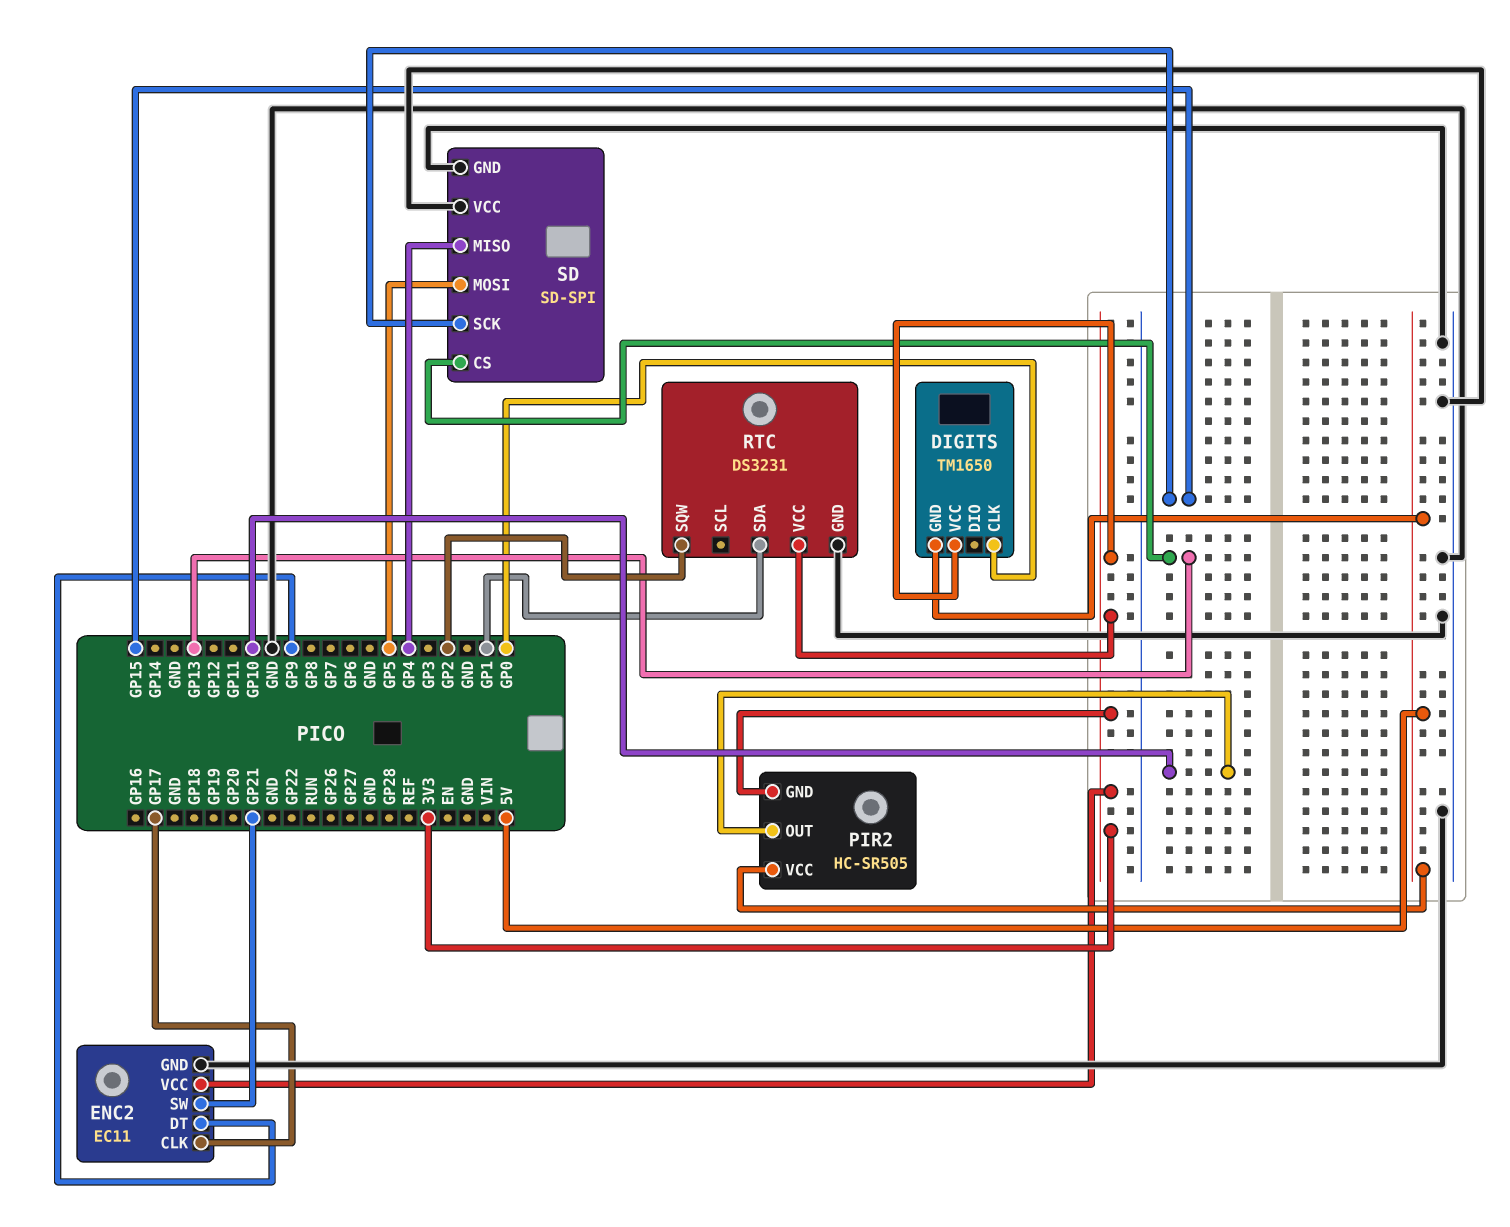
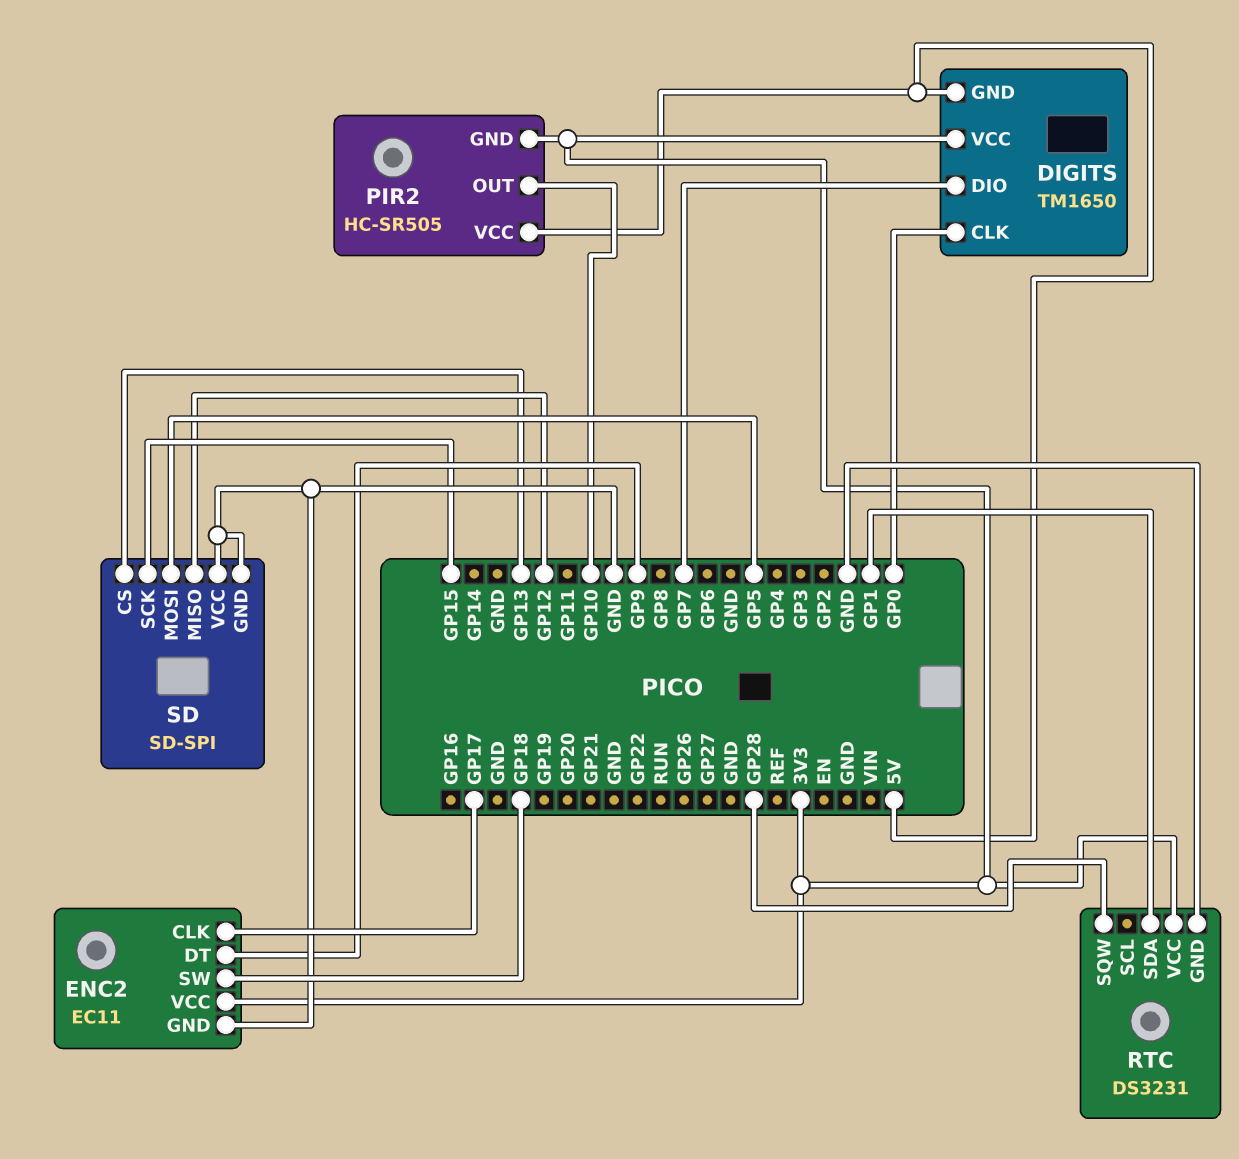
DIGITS pin DIO: none -> GP7
ENC2 pin SW: GP21 -> GP18
RTC pin SQW: GP2 -> GP28
SD pin MISO: GP4 -> GP12

